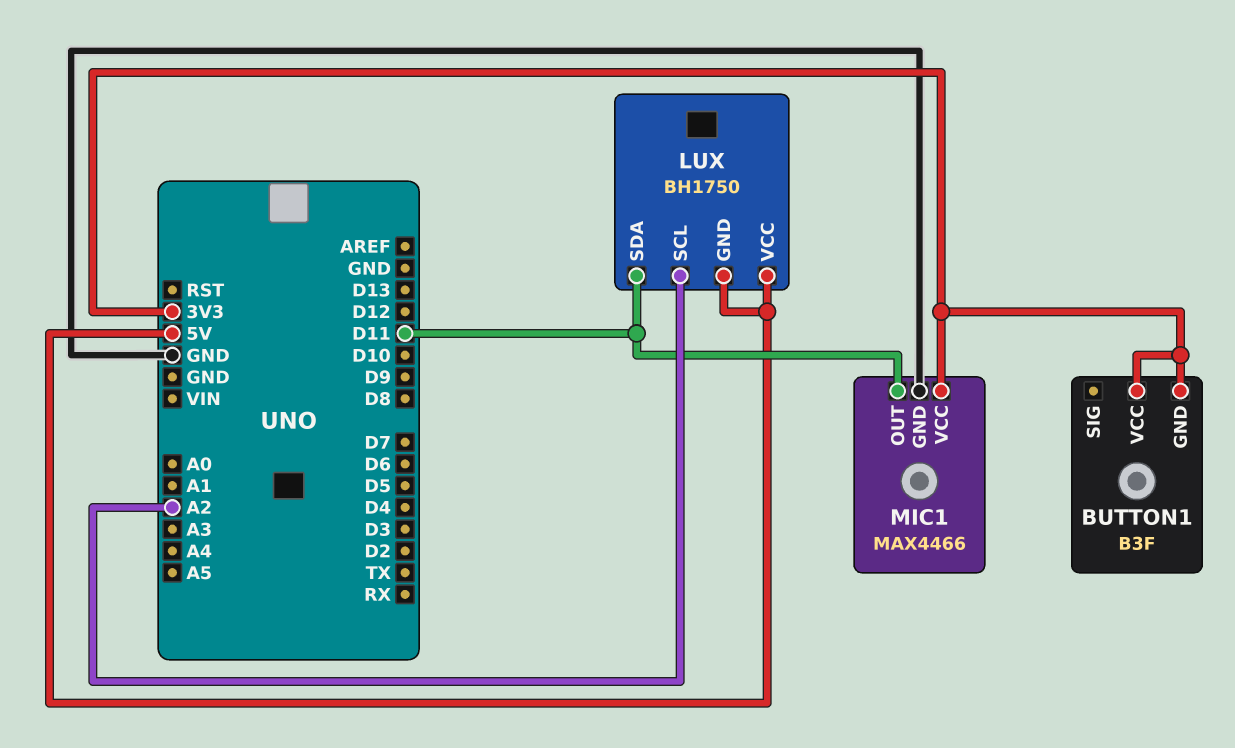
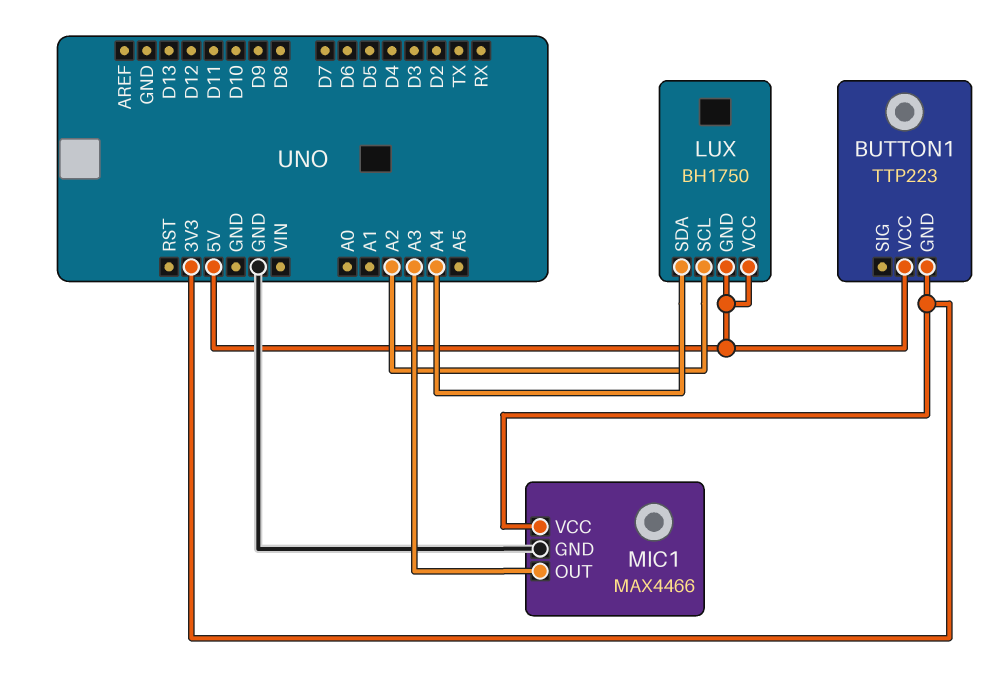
BUTTON1: B3F -> TTP223
BUTTON1 pin VCC: 3V3 -> 5V
LUX pin SDA: D11 -> A4
MIC1 pin OUT: D11 -> A3

